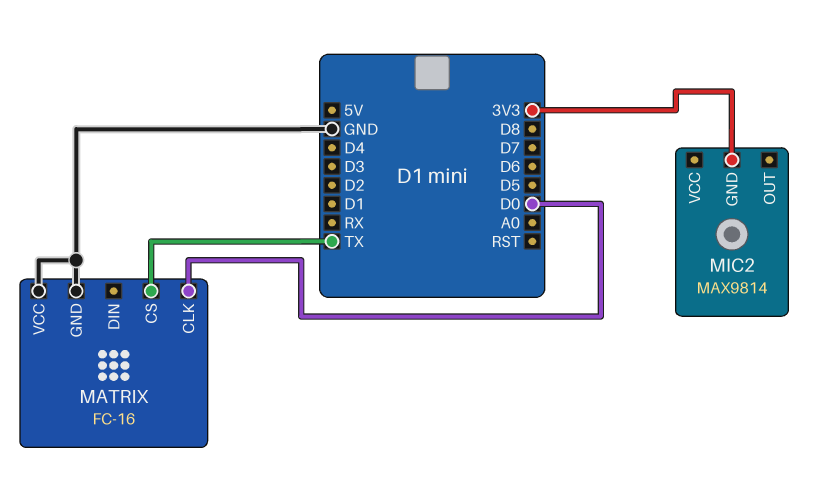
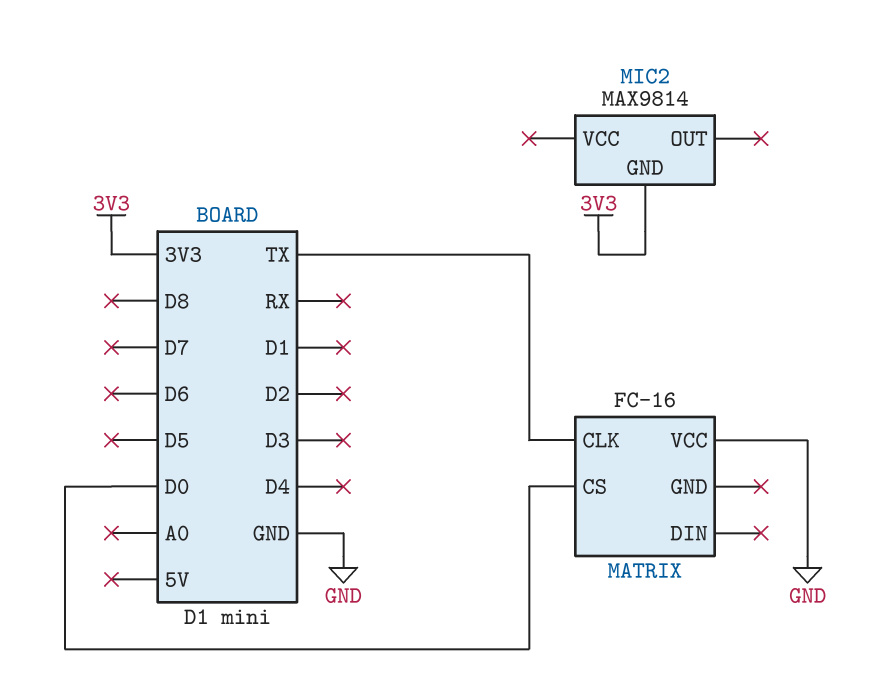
MATRIX pin CLK: D0 -> TX
MATRIX pin CS: TX -> D0
MATRIX pin GND: GND -> none

